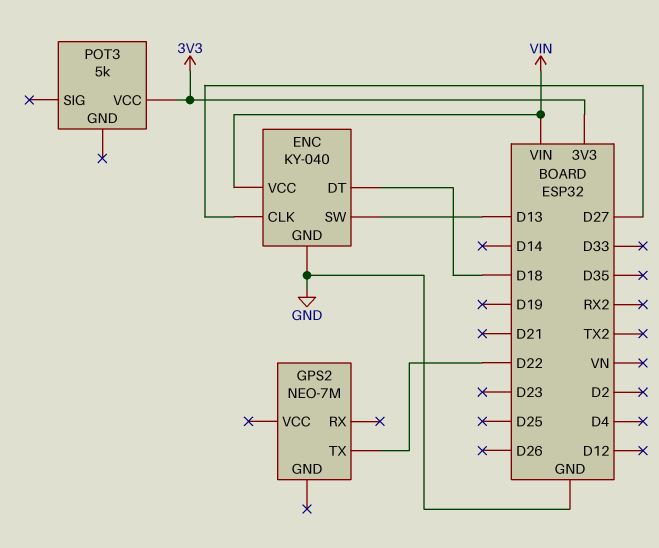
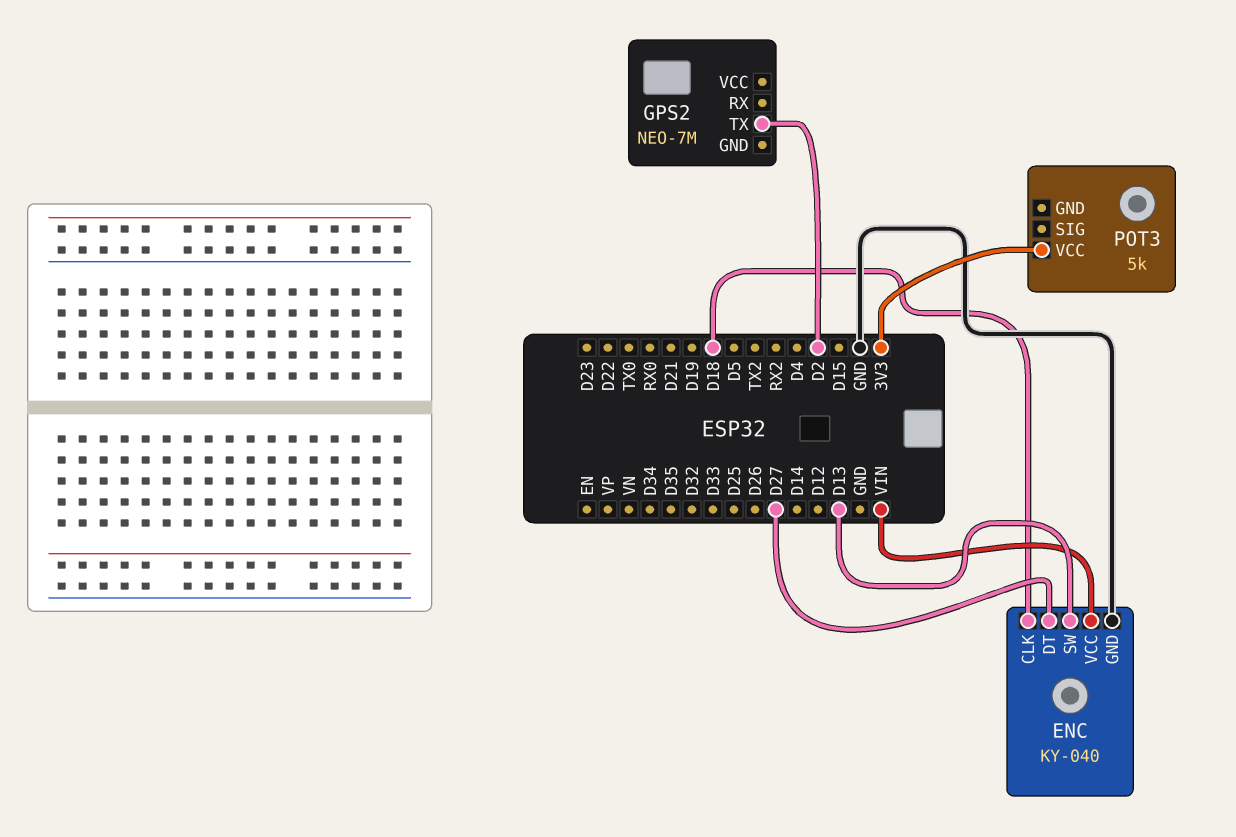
ENC pin CLK: D27 -> D18
ENC pin DT: D18 -> D27
GPS2 pin TX: D22 -> D2

